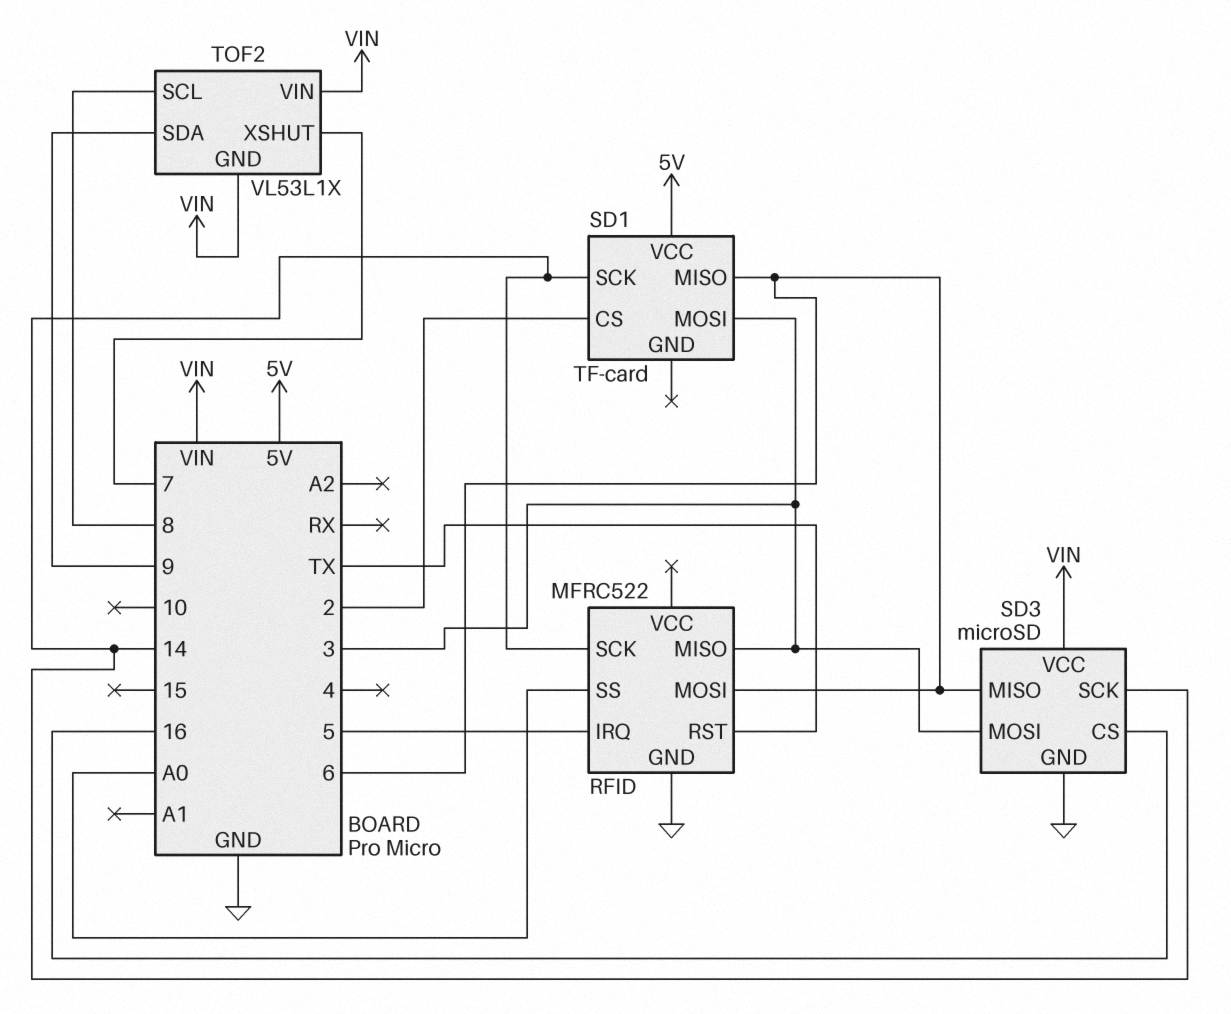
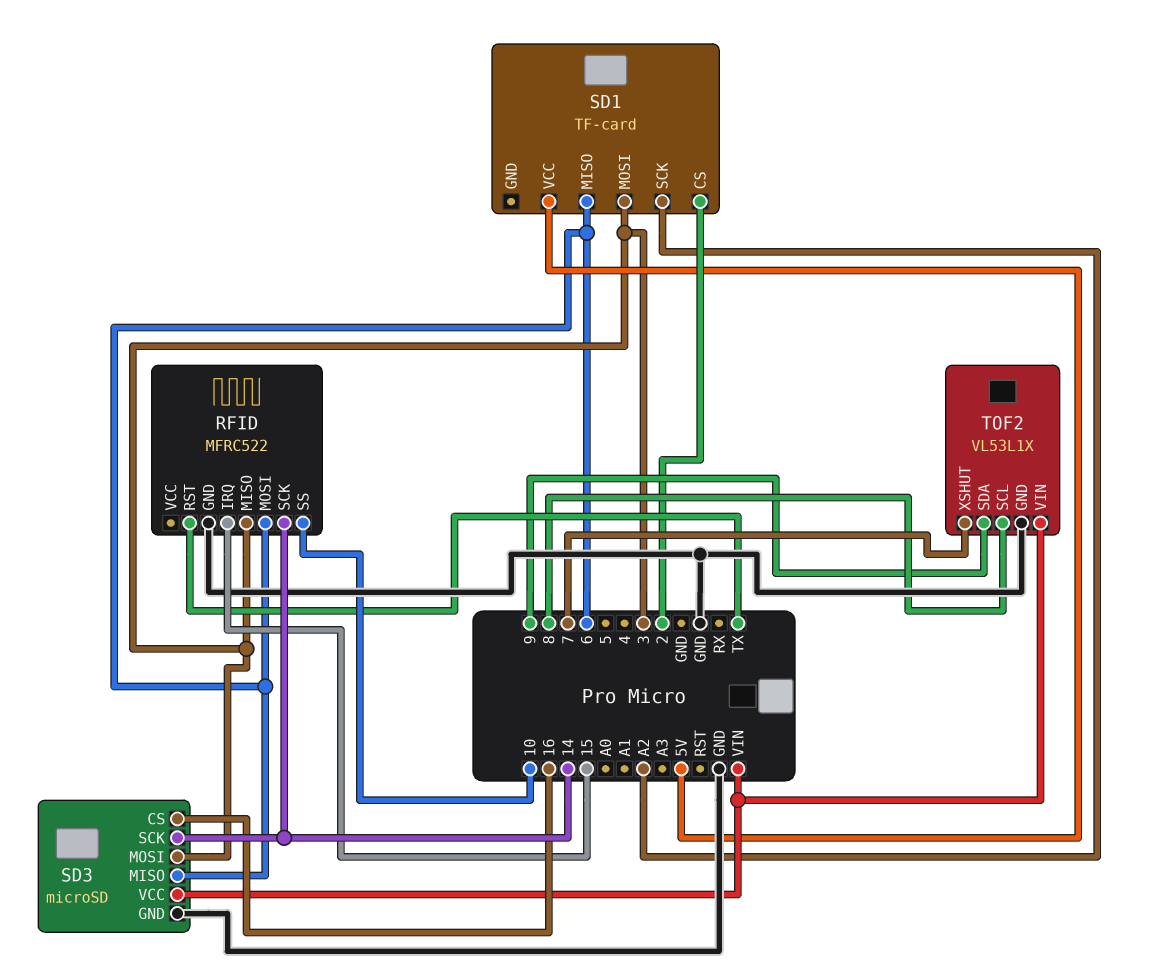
RFID pin IRQ: 5 -> 15
RFID pin SS: A0 -> 10
SD1 pin SCK: 14 -> A2
TOF2 pin GND: VIN -> GND

